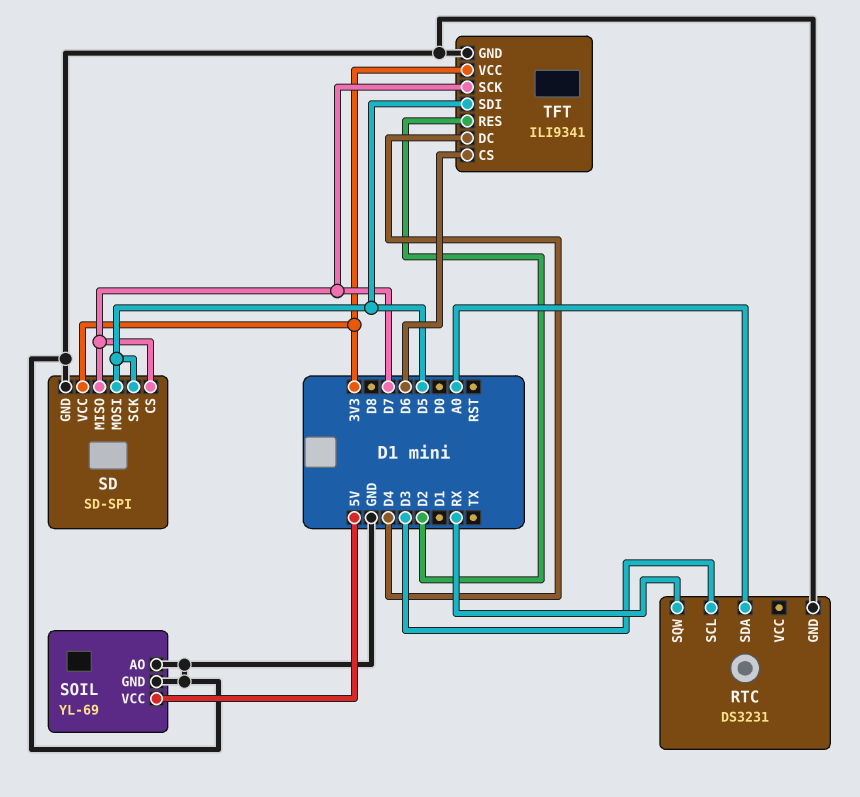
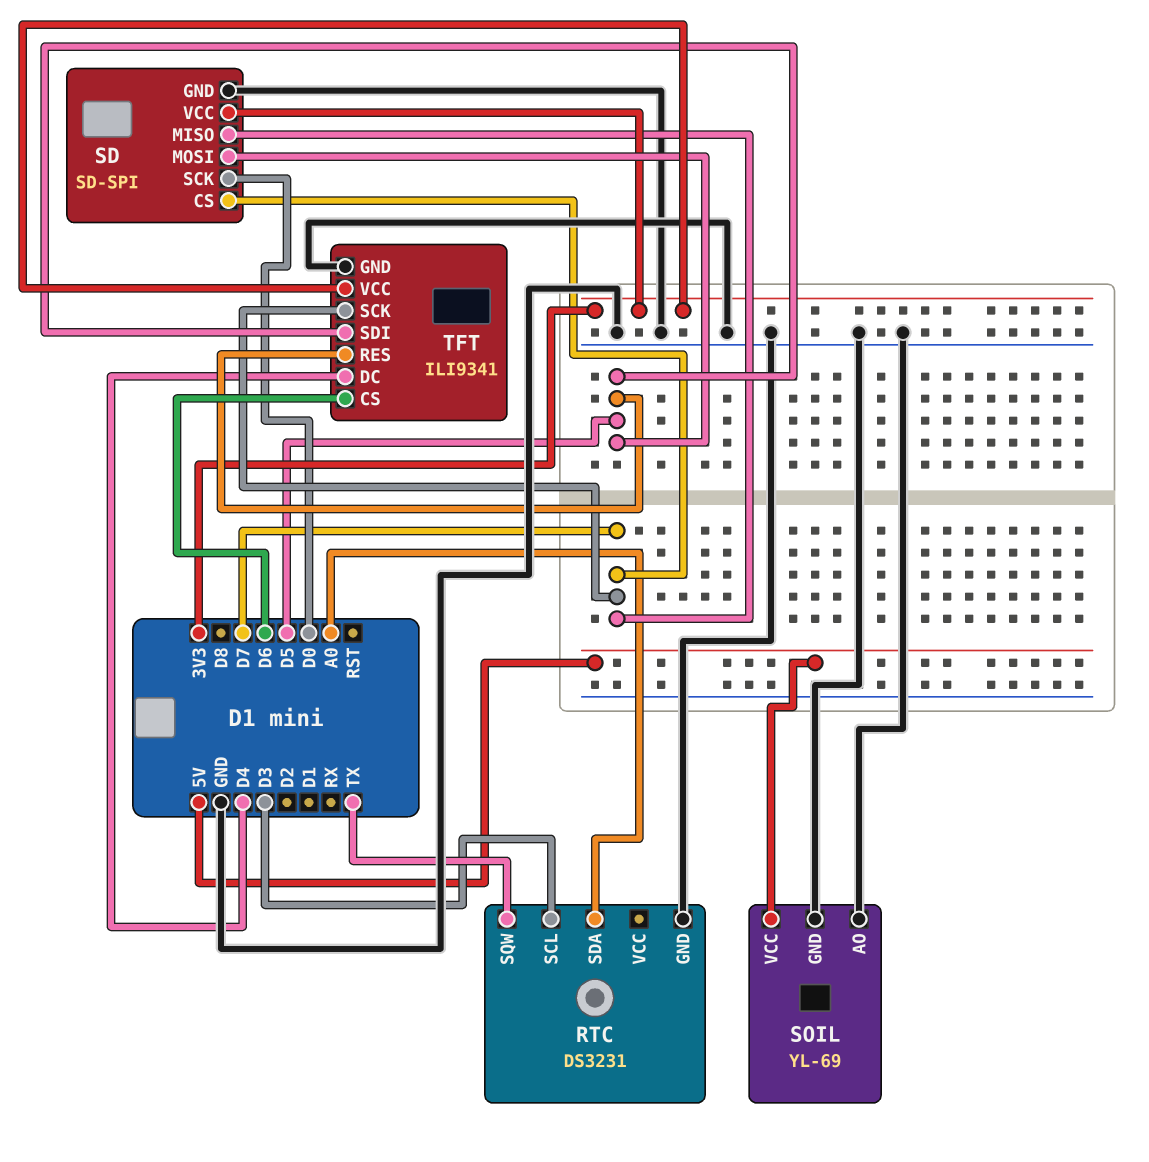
RTC pin SQW: RX -> TX
SD pin SCK: D5 -> D0
TFT pin RES: D2 -> D5

